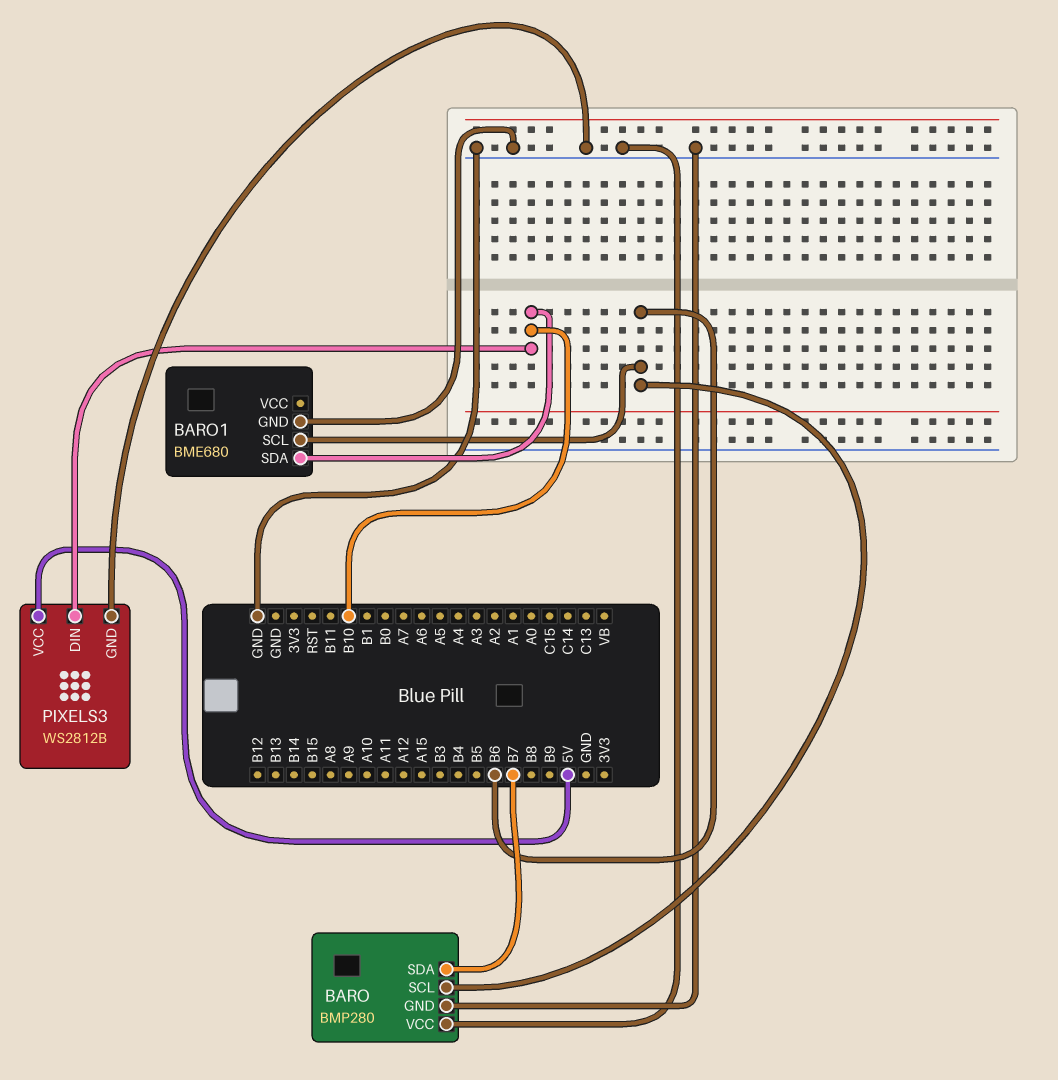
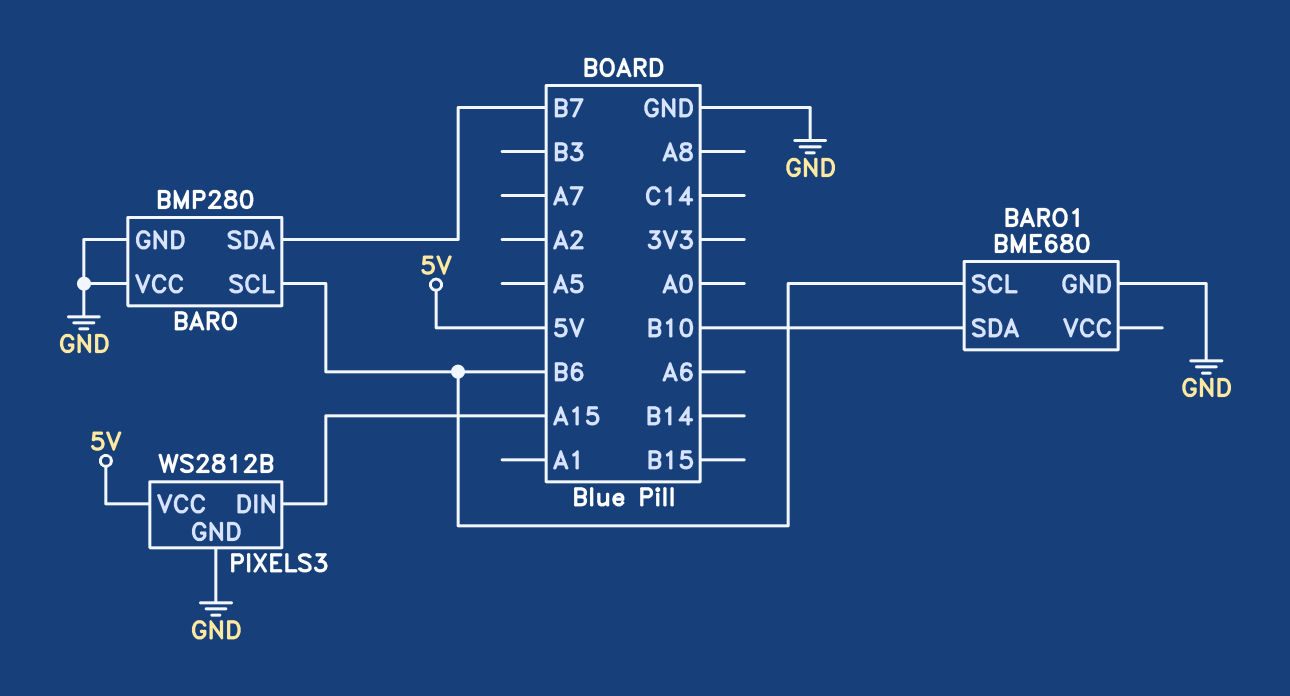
PIXELS3 pin DIN: B10 -> A15

